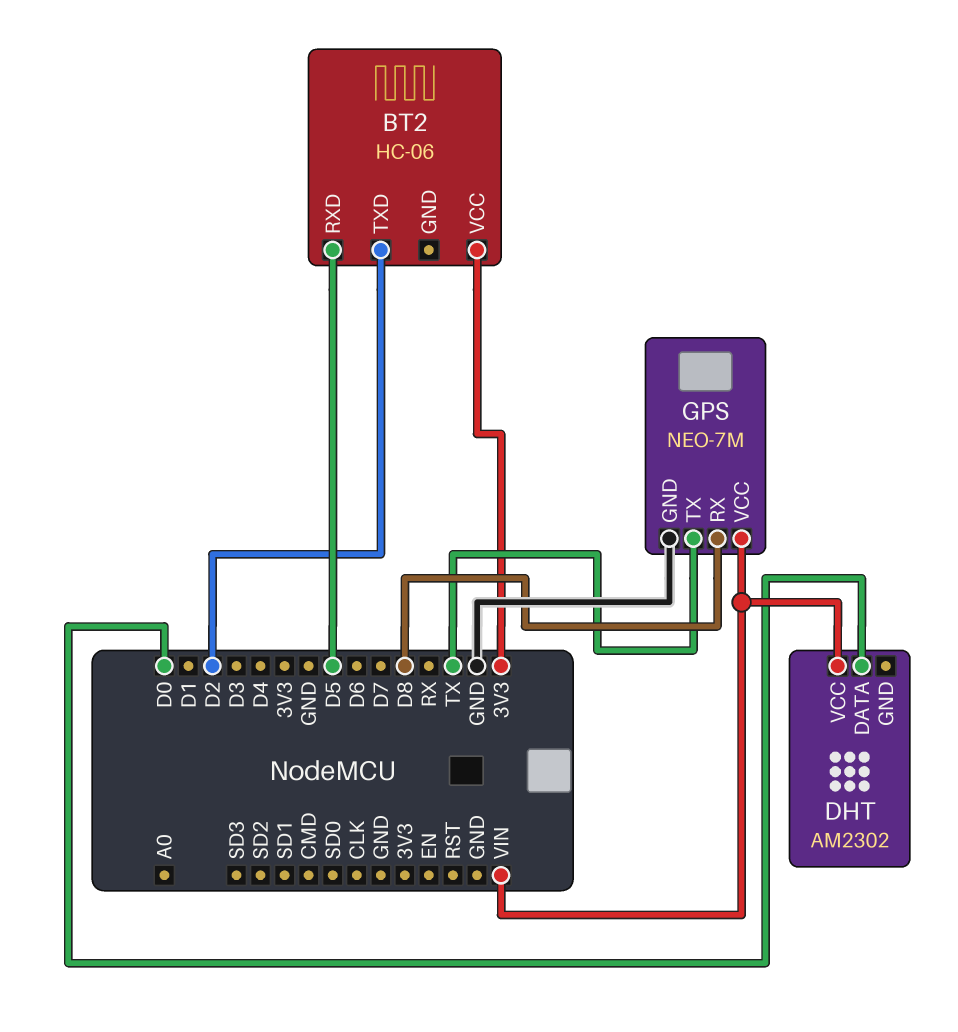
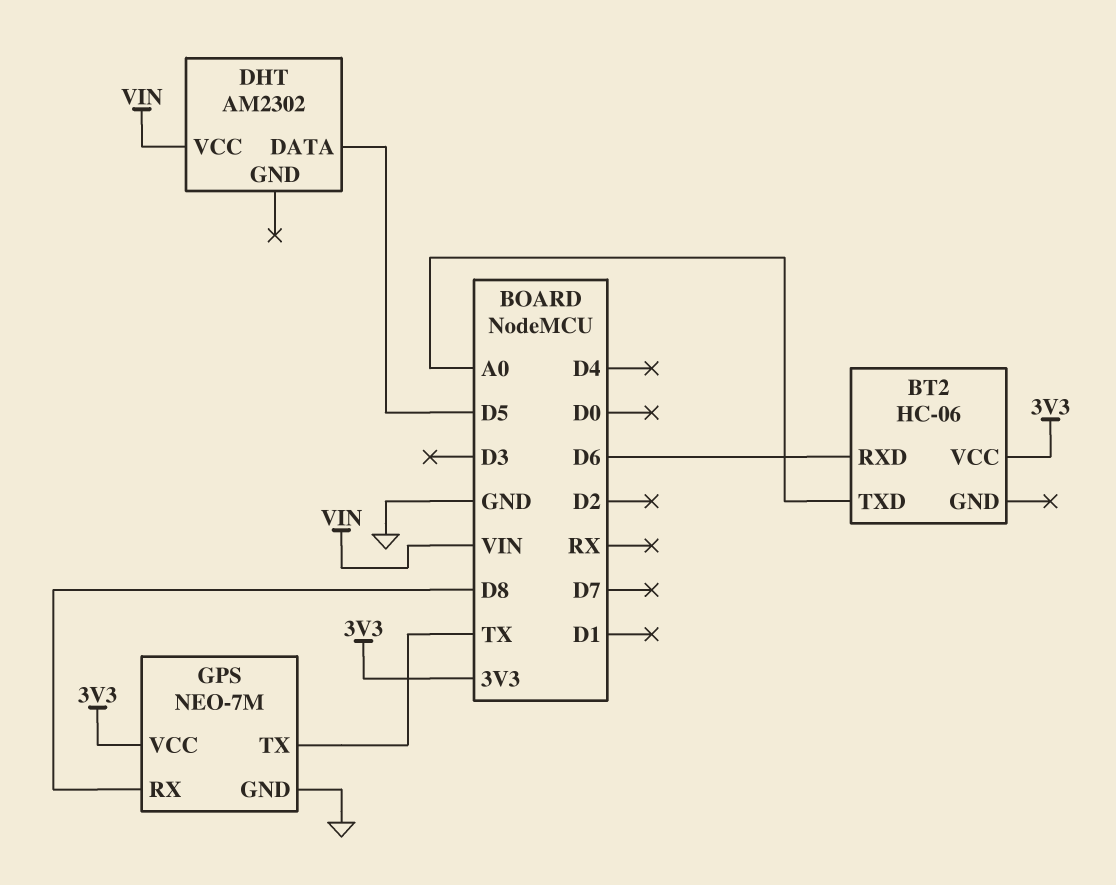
BT2 pin RXD: D5 -> D6
BT2 pin TXD: D2 -> A0
DHT pin DATA: D0 -> D5
GPS pin VCC: VIN -> 3V3

